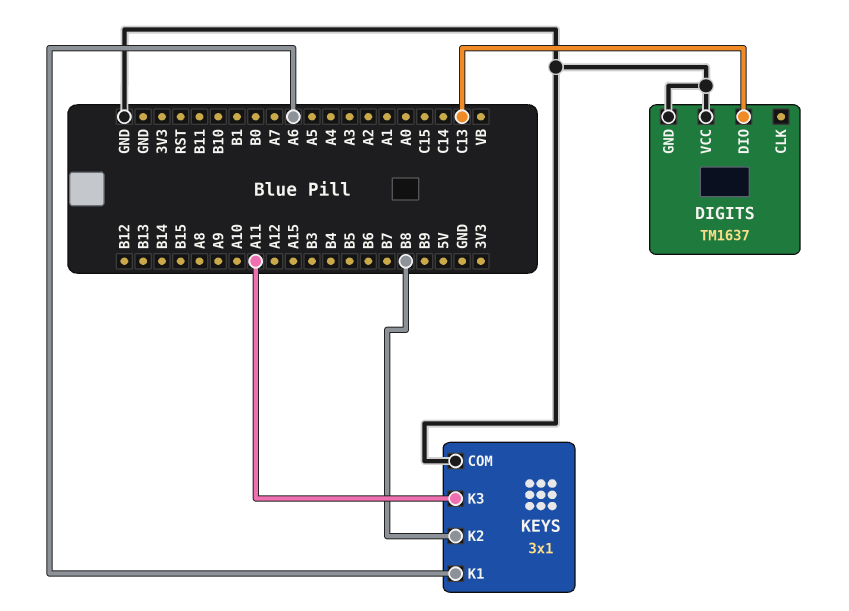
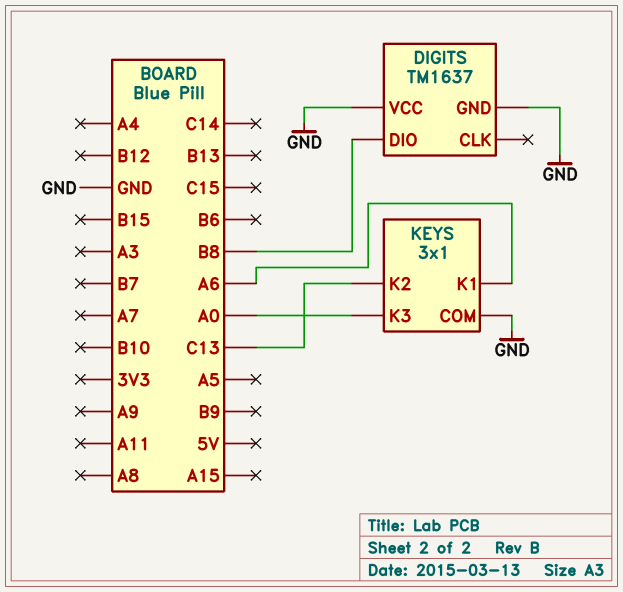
DIGITS pin DIO: C13 -> B8
KEYS pin K2: B8 -> C13
KEYS pin K3: A11 -> A0

